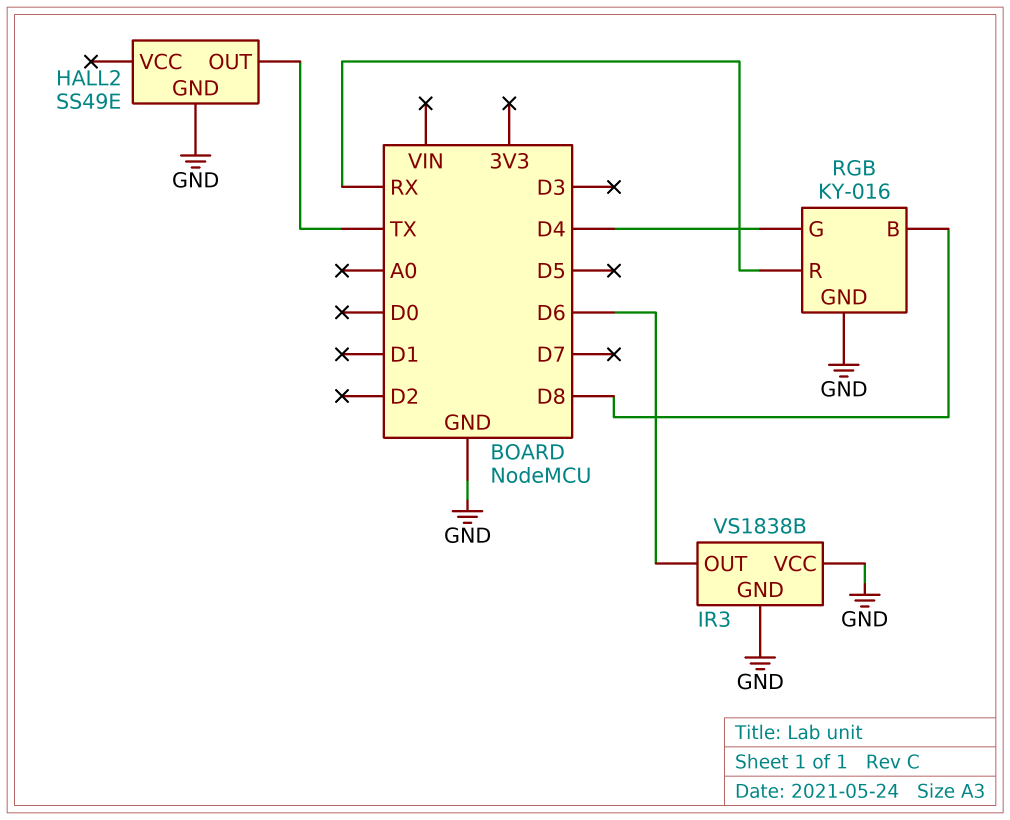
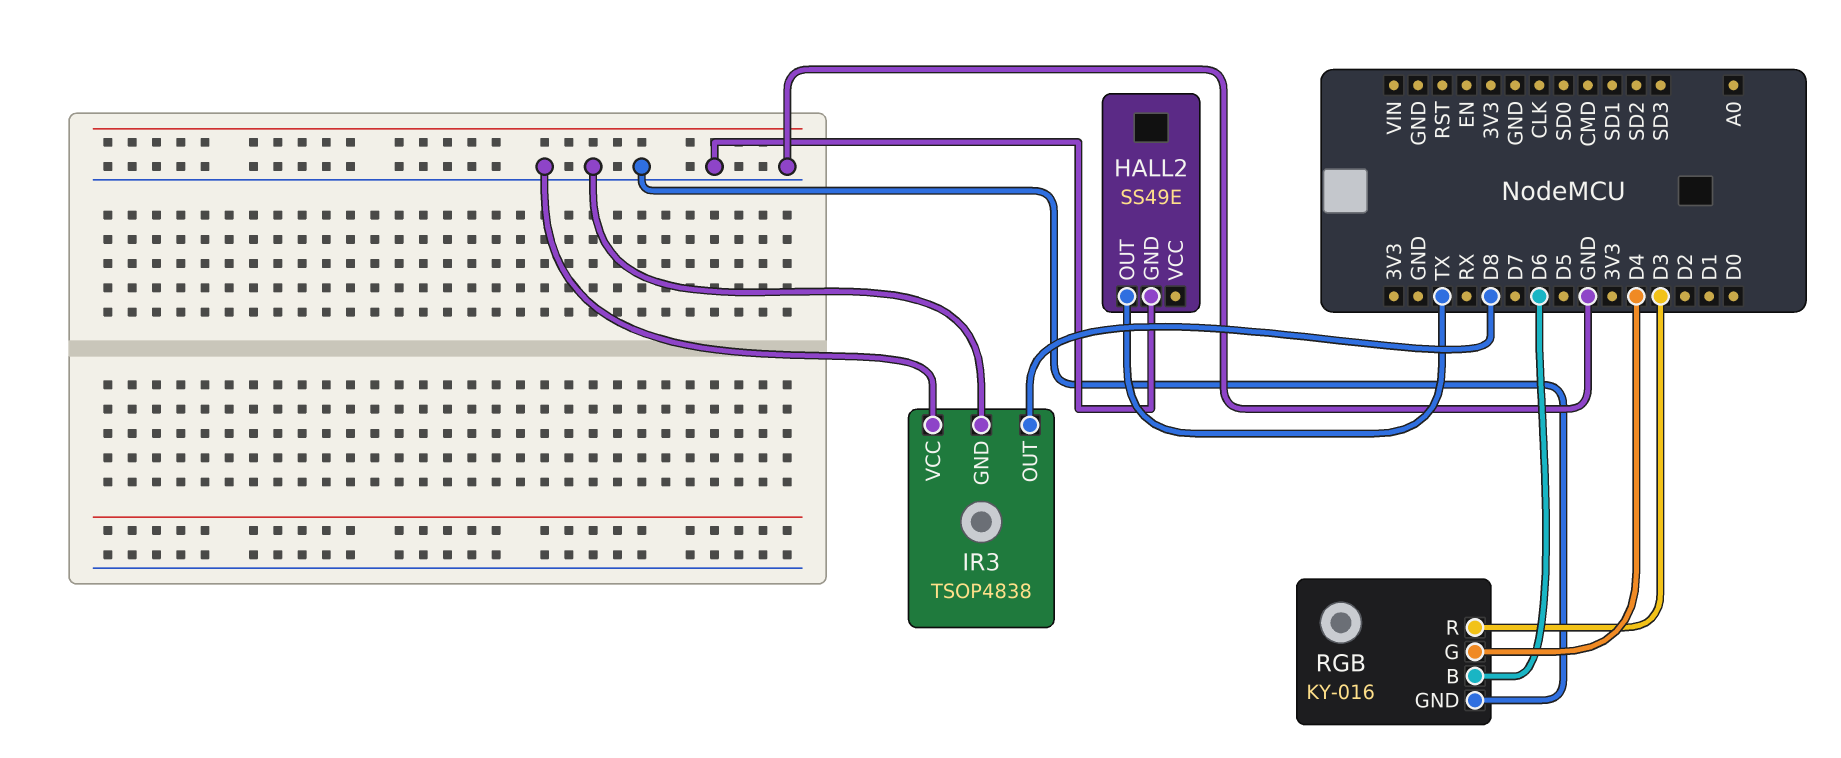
IR3: VS1838B -> TSOP4838
IR3 pin OUT: D6 -> D8
RGB pin B: D8 -> D6
RGB pin R: RX -> D3

